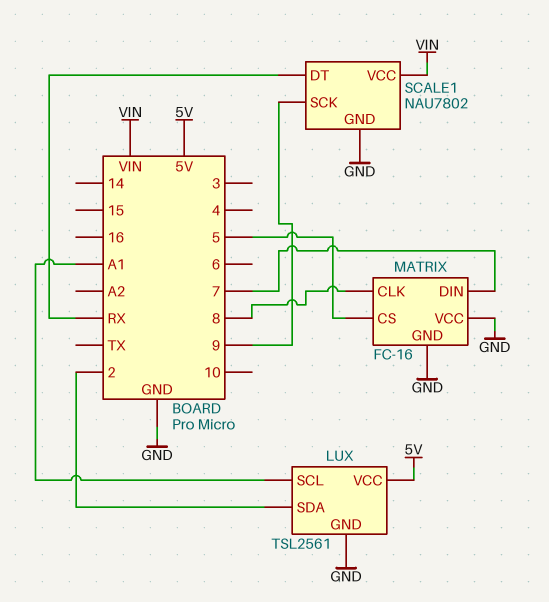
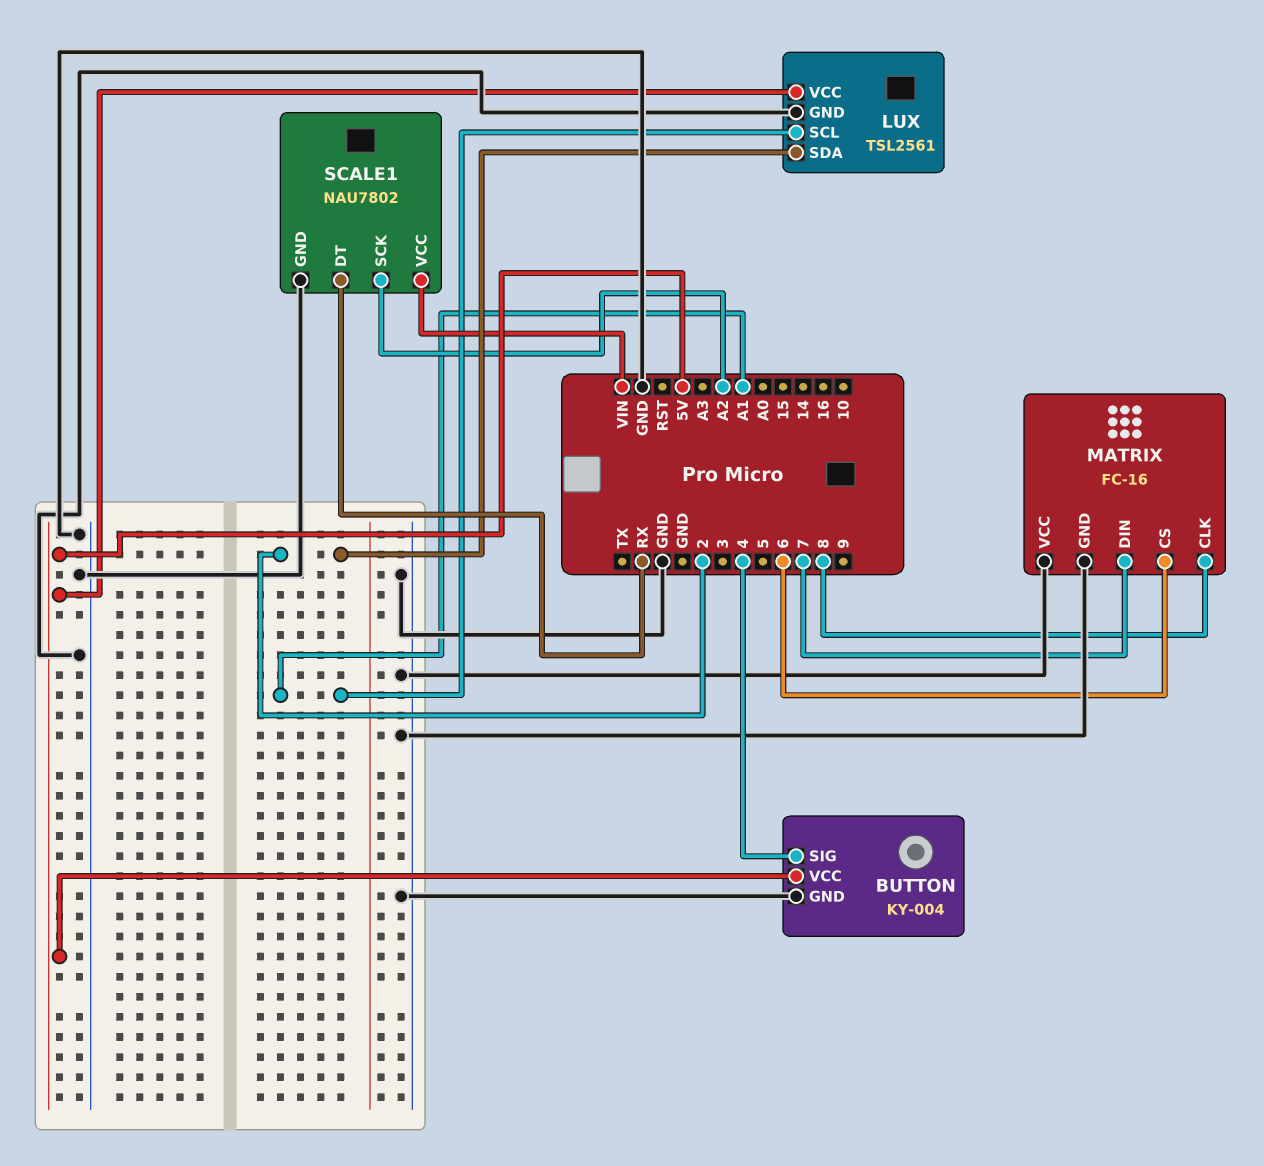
BUTTON: none -> KY-004
BUTTON pin GND: none -> GND
BUTTON pin SIG: none -> 4
BUTTON pin VCC: none -> 5V
MATRIX pin CS: 5 -> 6
SCALE1 pin SCK: 9 -> A2

